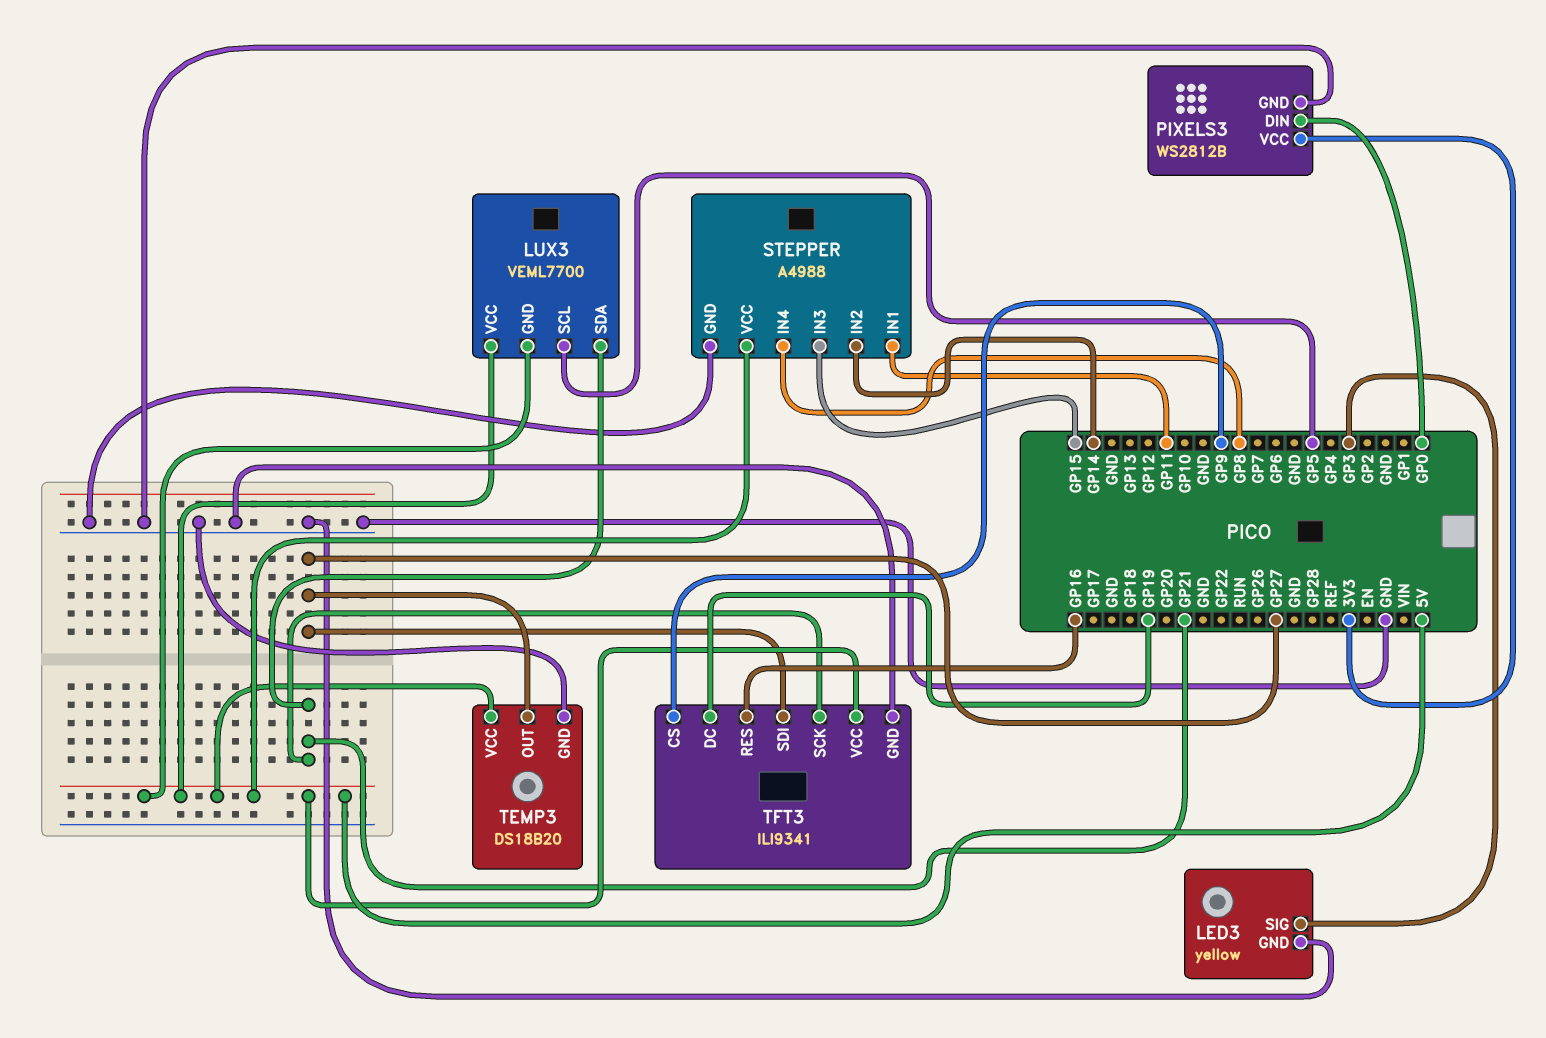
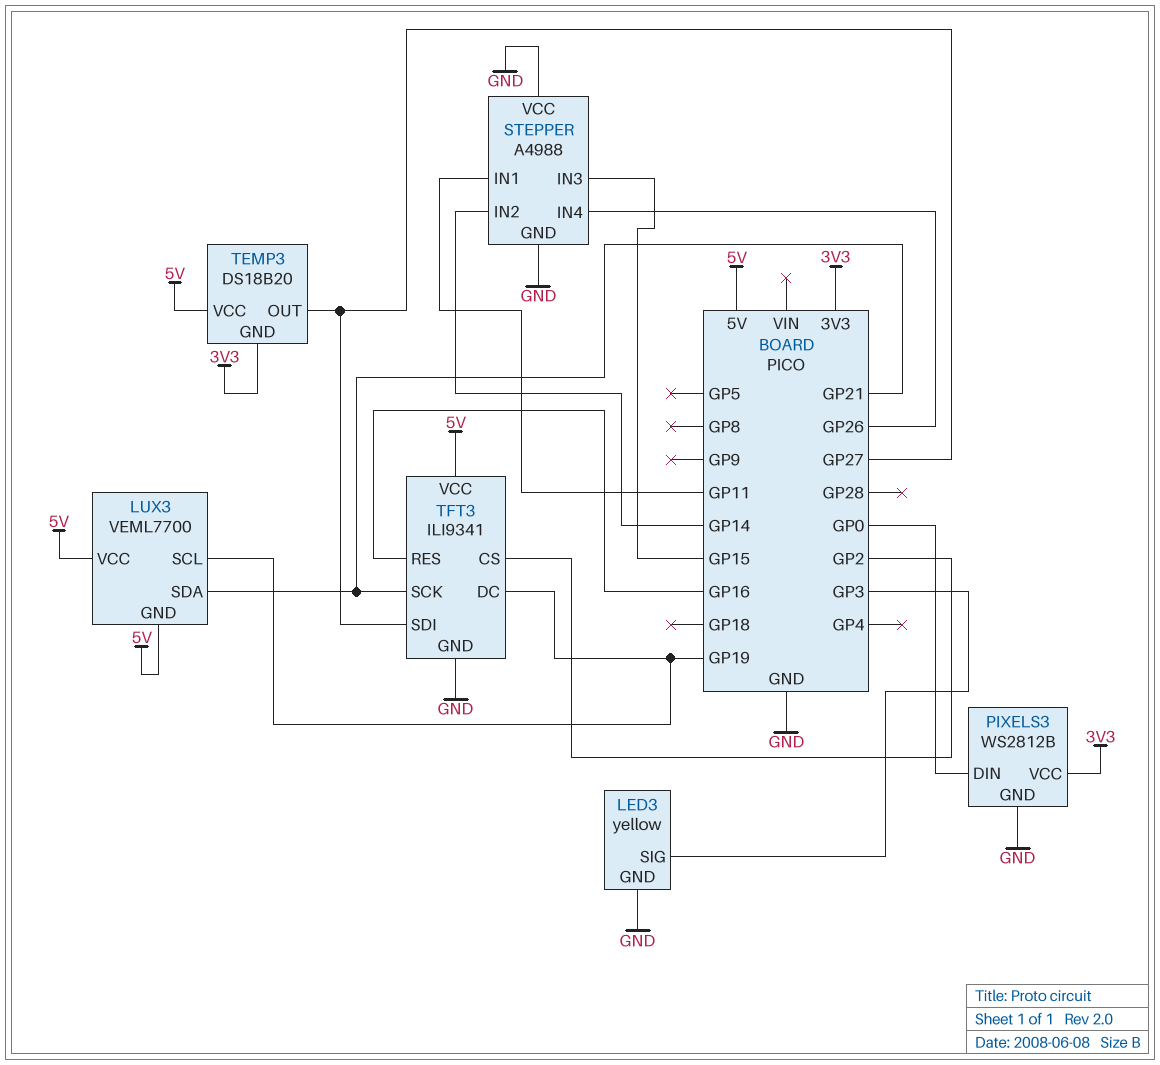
LUX3 pin SCL: GP5 -> GP19
STEPPER pin IN4: GP8 -> GP26
STEPPER pin VCC: 5V -> GND
TEMP3 pin GND: GND -> 3V3
TFT3 pin CS: GP9 -> GP2

